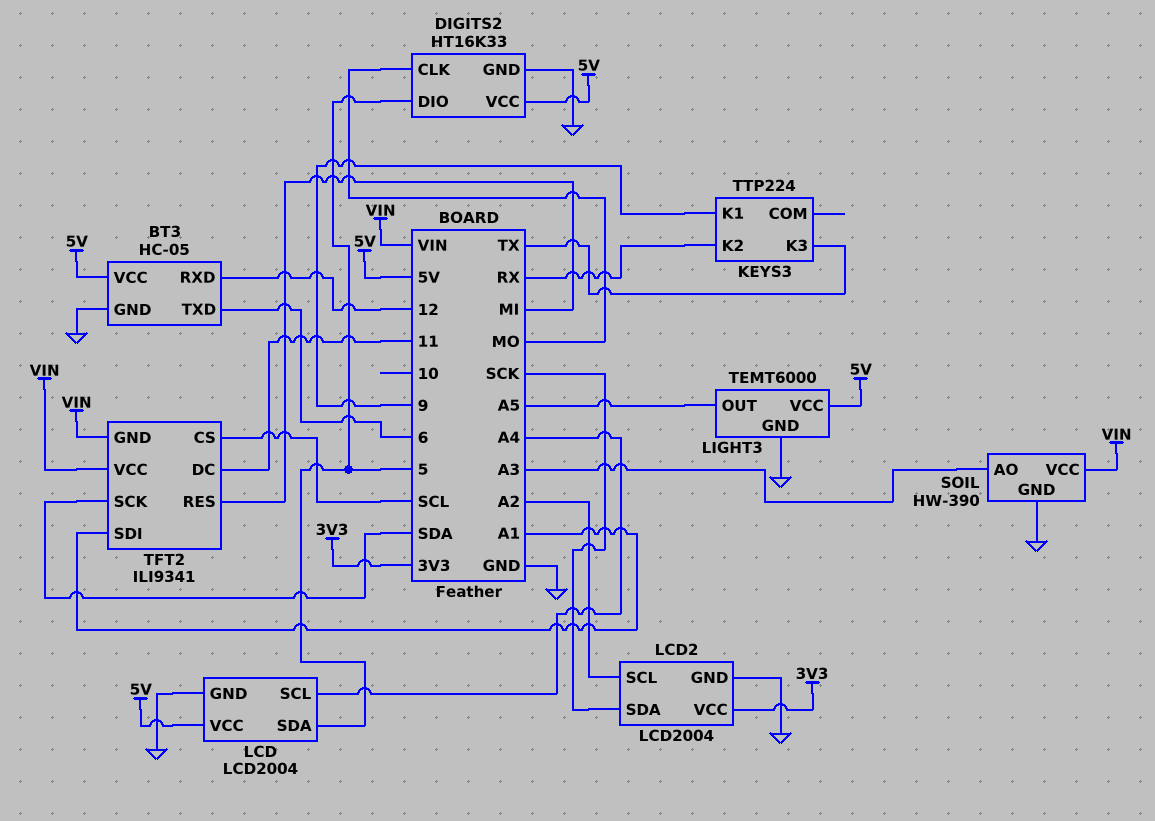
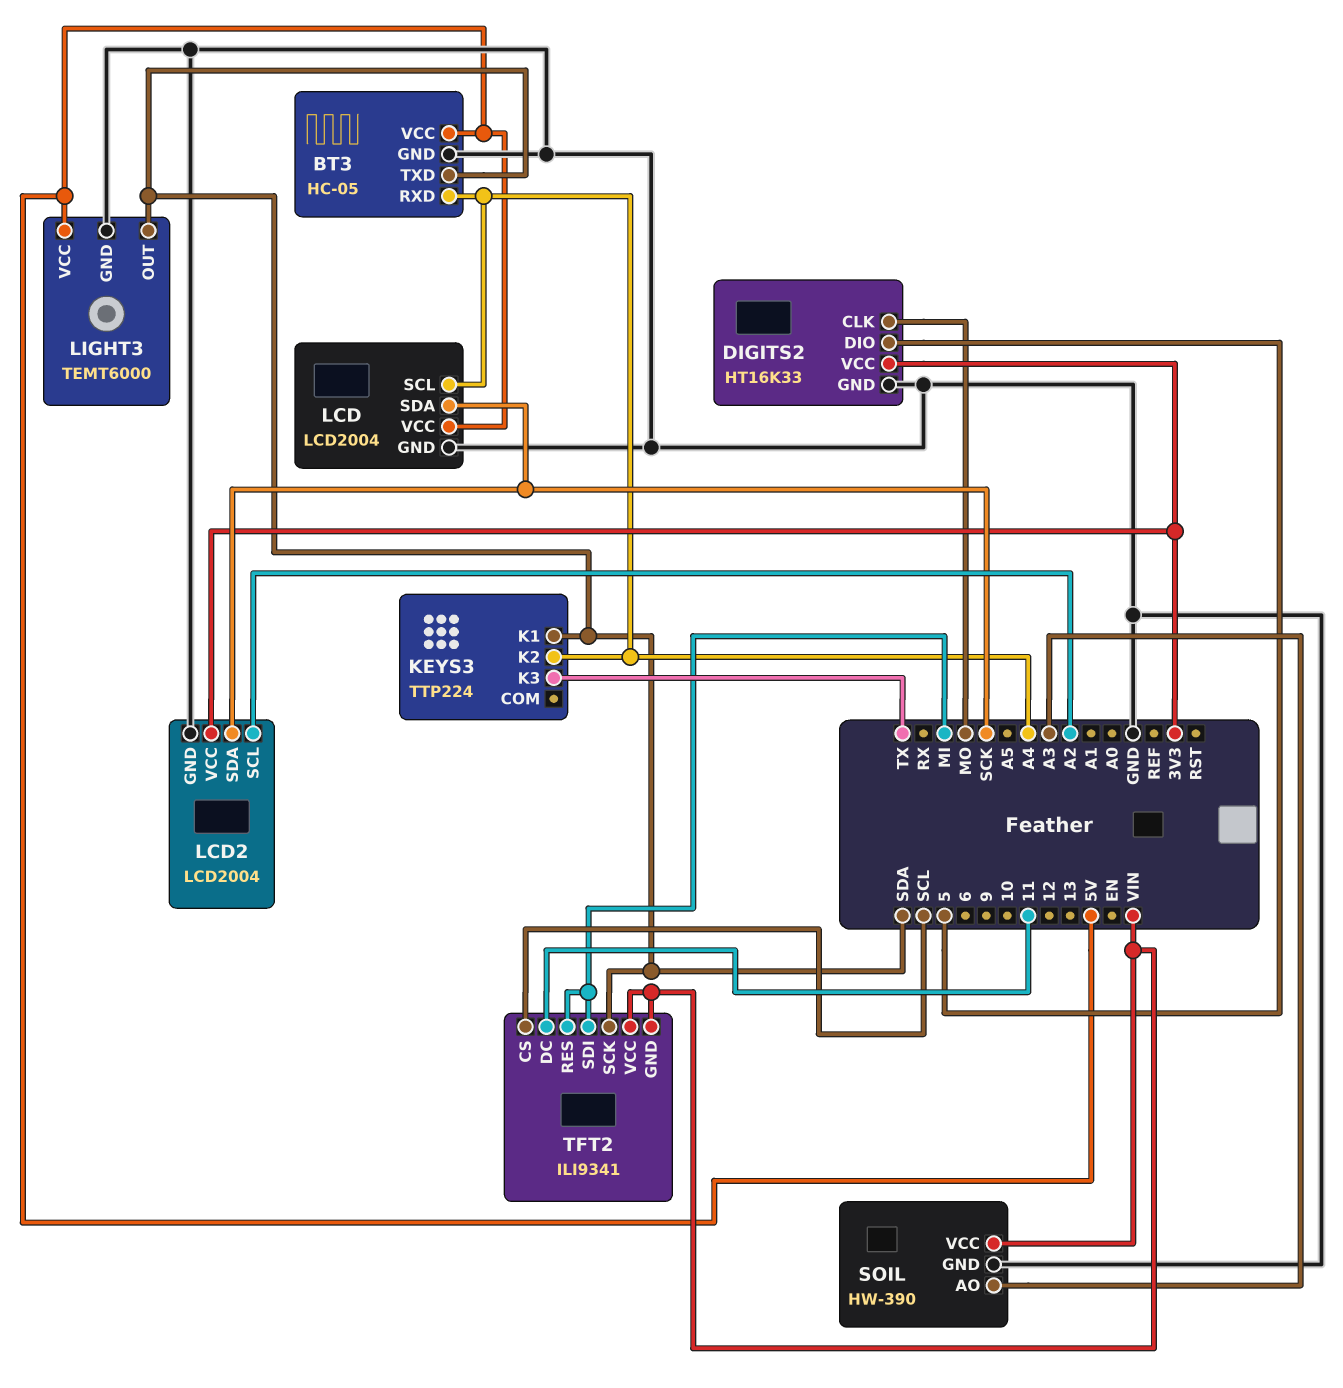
BT3 pin RXD: 12 -> A4
BT3 pin TXD: 6 -> SDA
DIGITS2 pin VCC: 5V -> 3V3
KEYS3 pin K1: 9 -> SDA
KEYS3 pin K2: RX -> A4
LCD pin SDA: 5 -> SCK
LIGHT3 pin OUT: A5 -> SDA
TFT2 pin SDI: A1 -> MI

